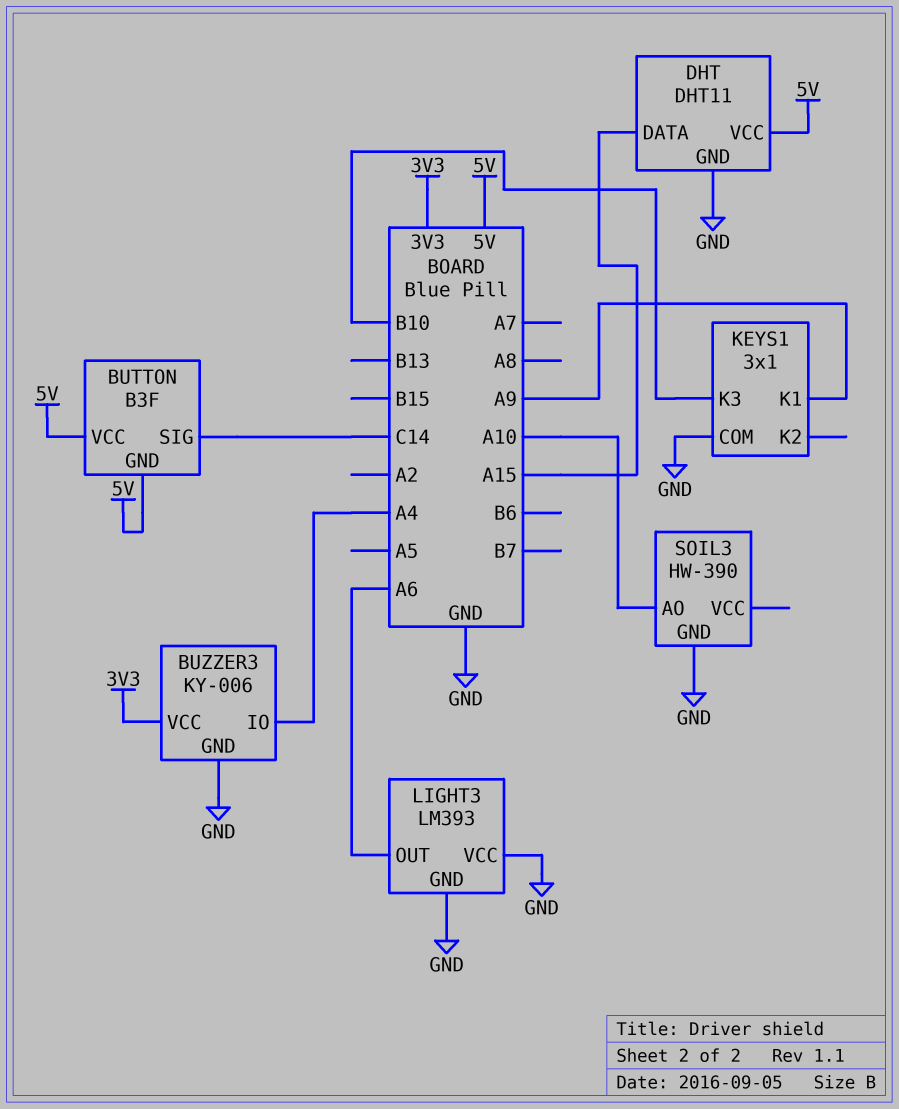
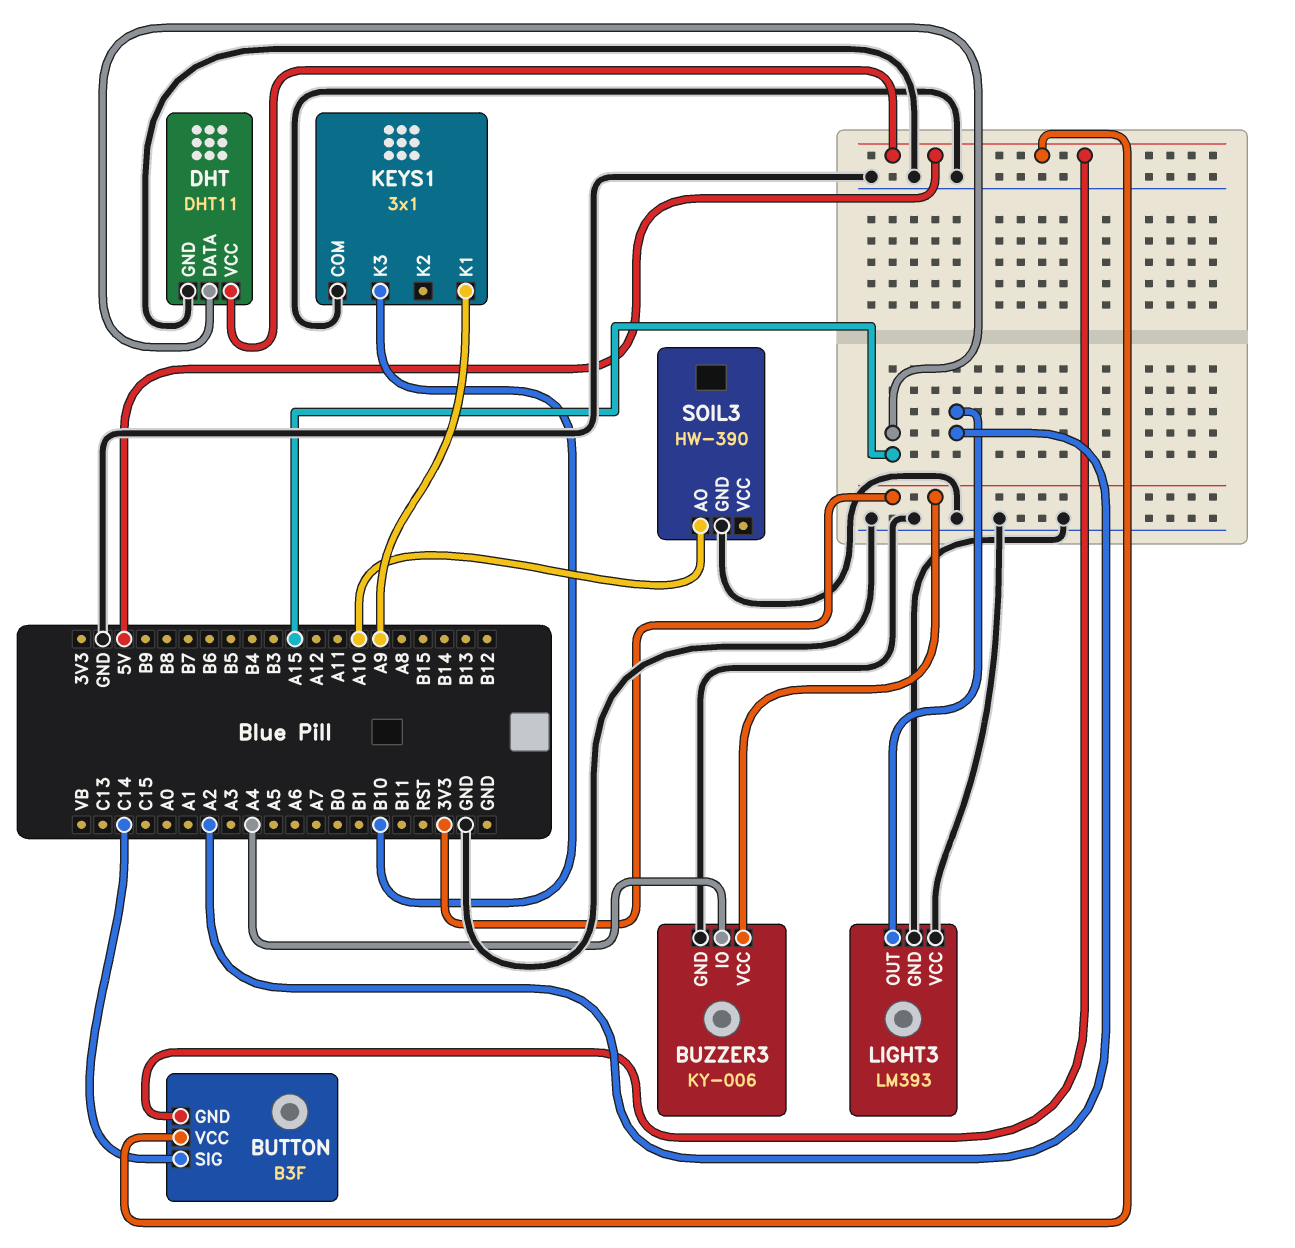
LIGHT3 pin OUT: A6 -> A2

